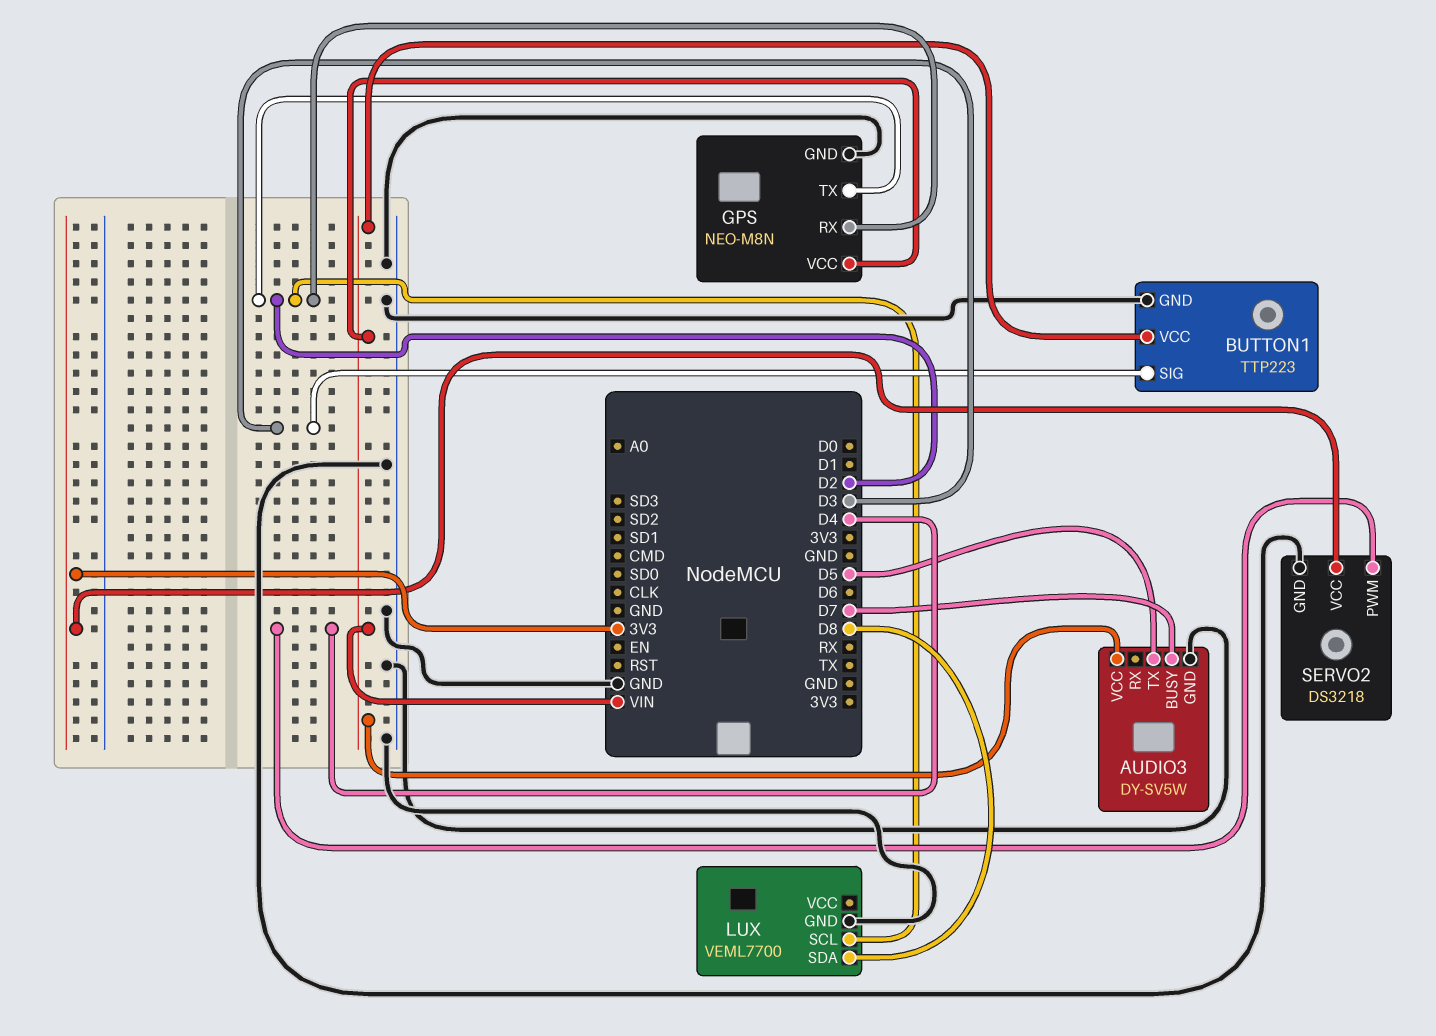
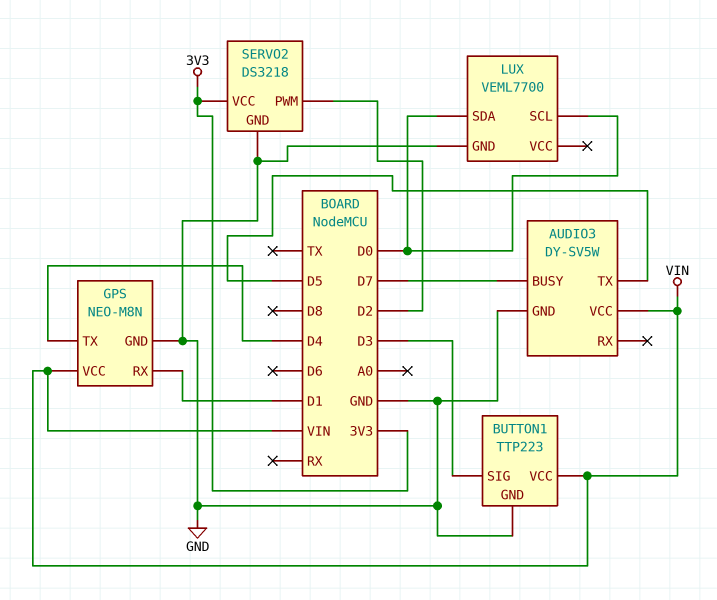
GPS pin RX: D2 -> D1
GPS pin TX: D2 -> D4
LUX pin SCL: D2 -> D0
LUX pin SDA: D8 -> D0
SERVO2 pin PWM: D4 -> D2

